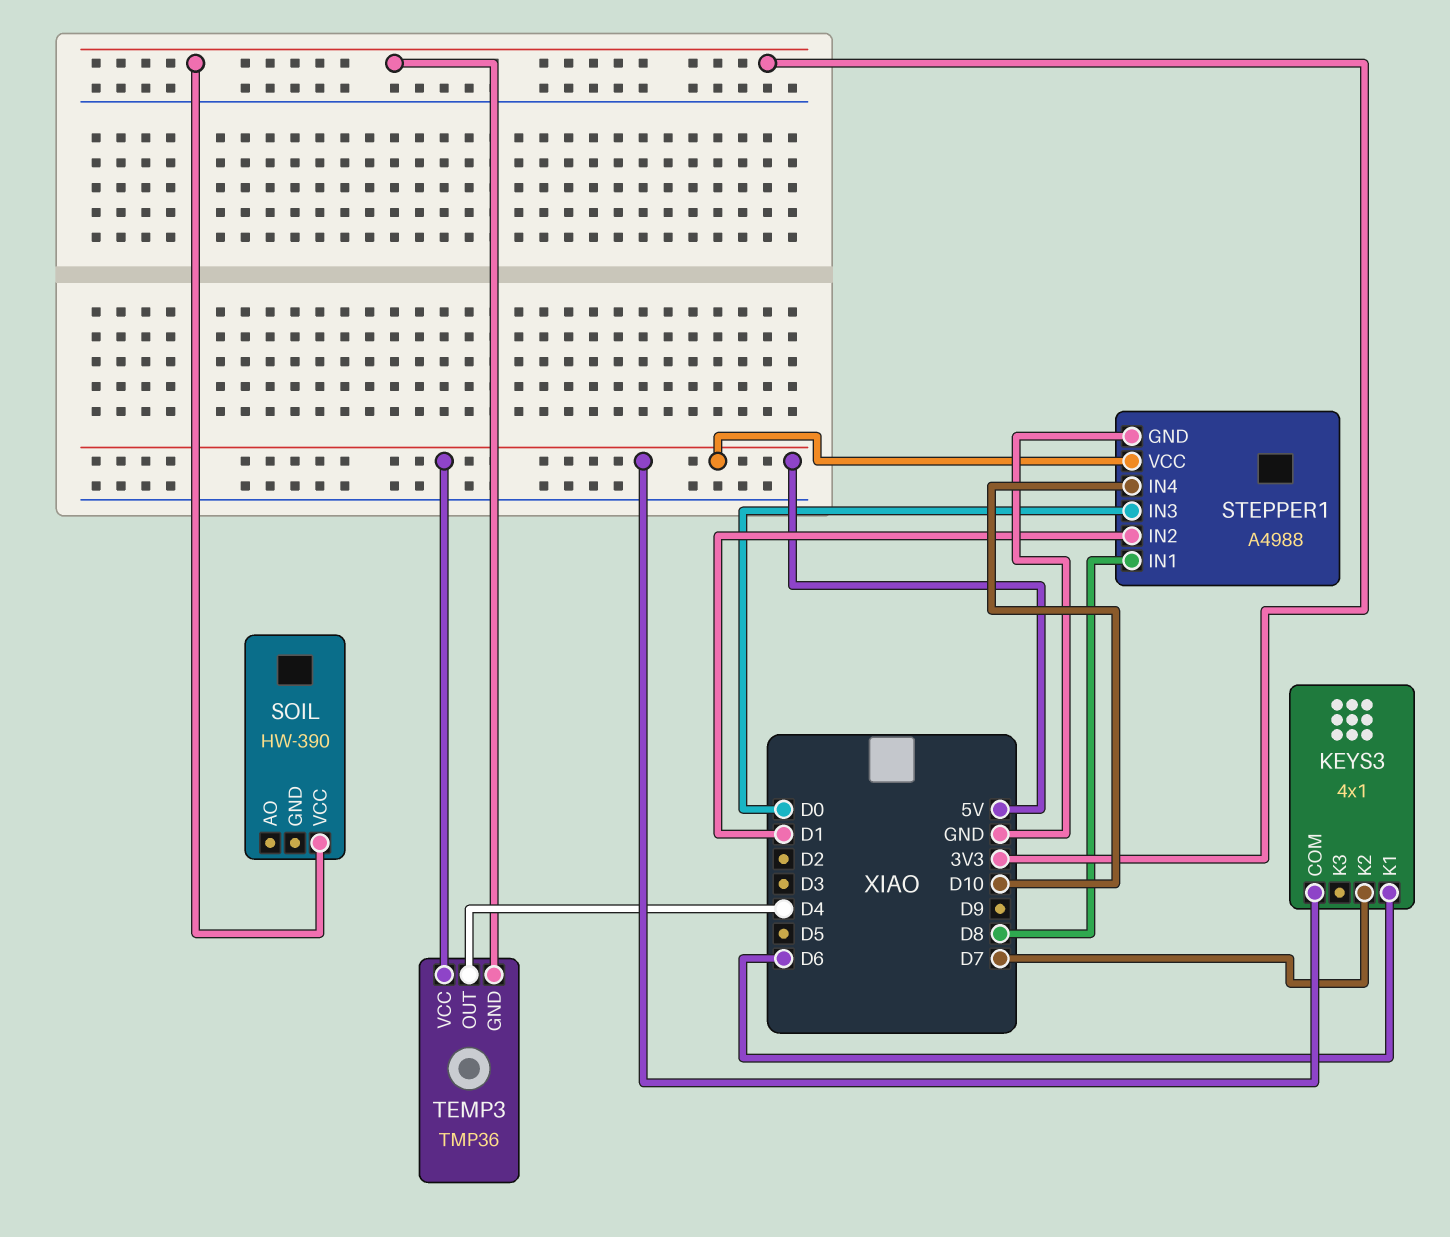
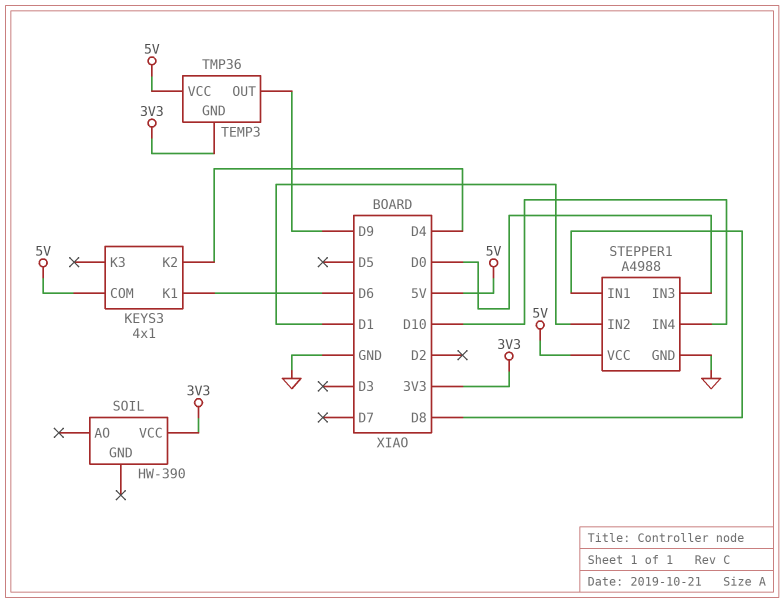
KEYS3 pin K2: D7 -> D4
TEMP3 pin OUT: D4 -> D9

